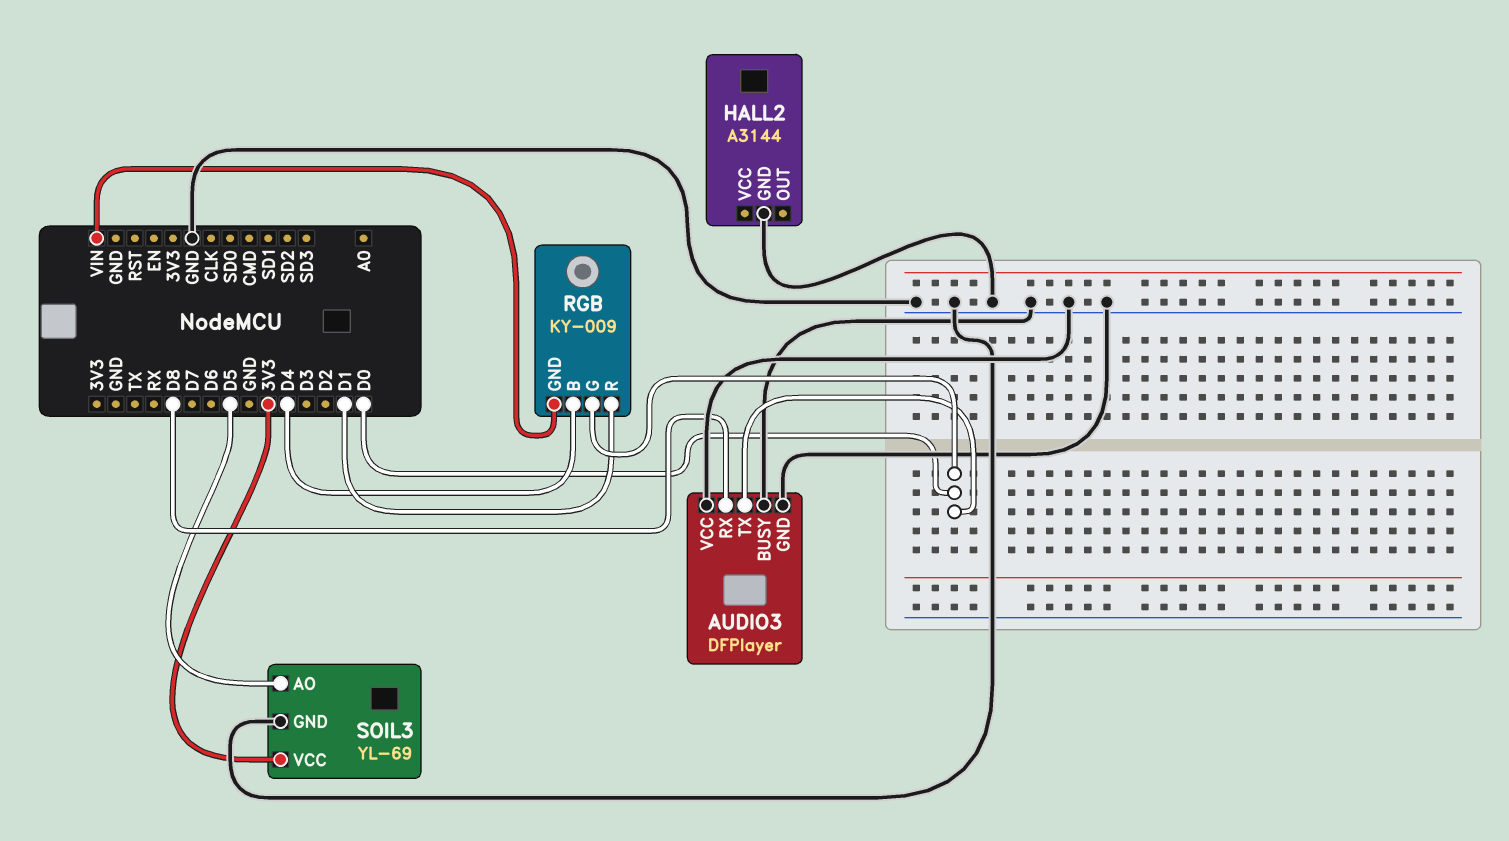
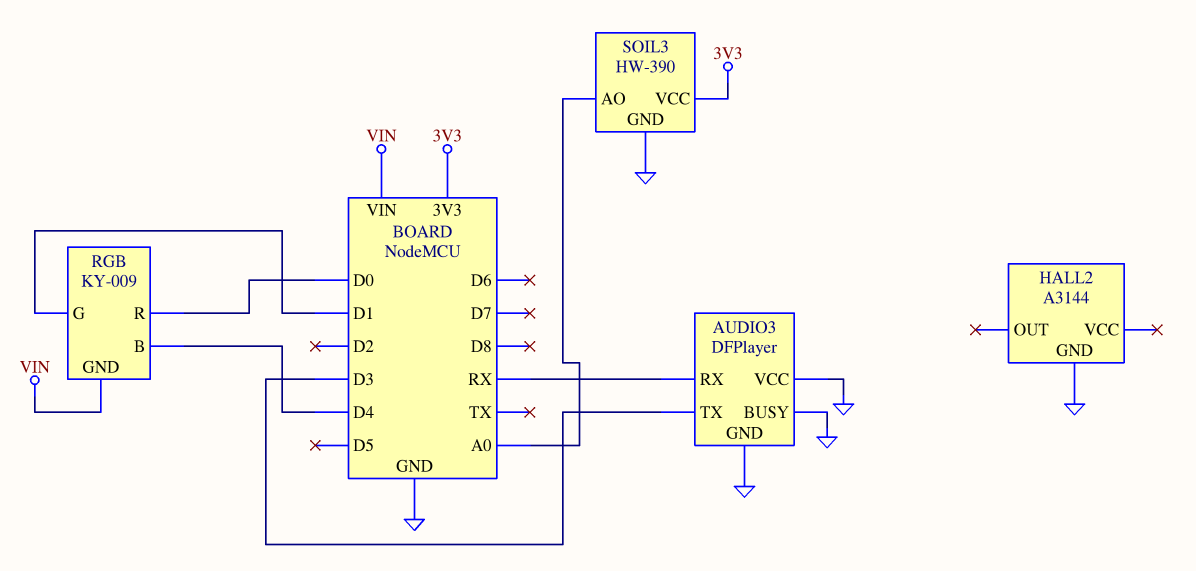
AUDIO3 pin RX: D8 -> RX
AUDIO3 pin TX: D0 -> D3
RGB pin G: D0 -> D1
RGB pin R: D1 -> D0
SOIL3: YL-69 -> HW-390
SOIL3 pin AO: D5 -> A0

